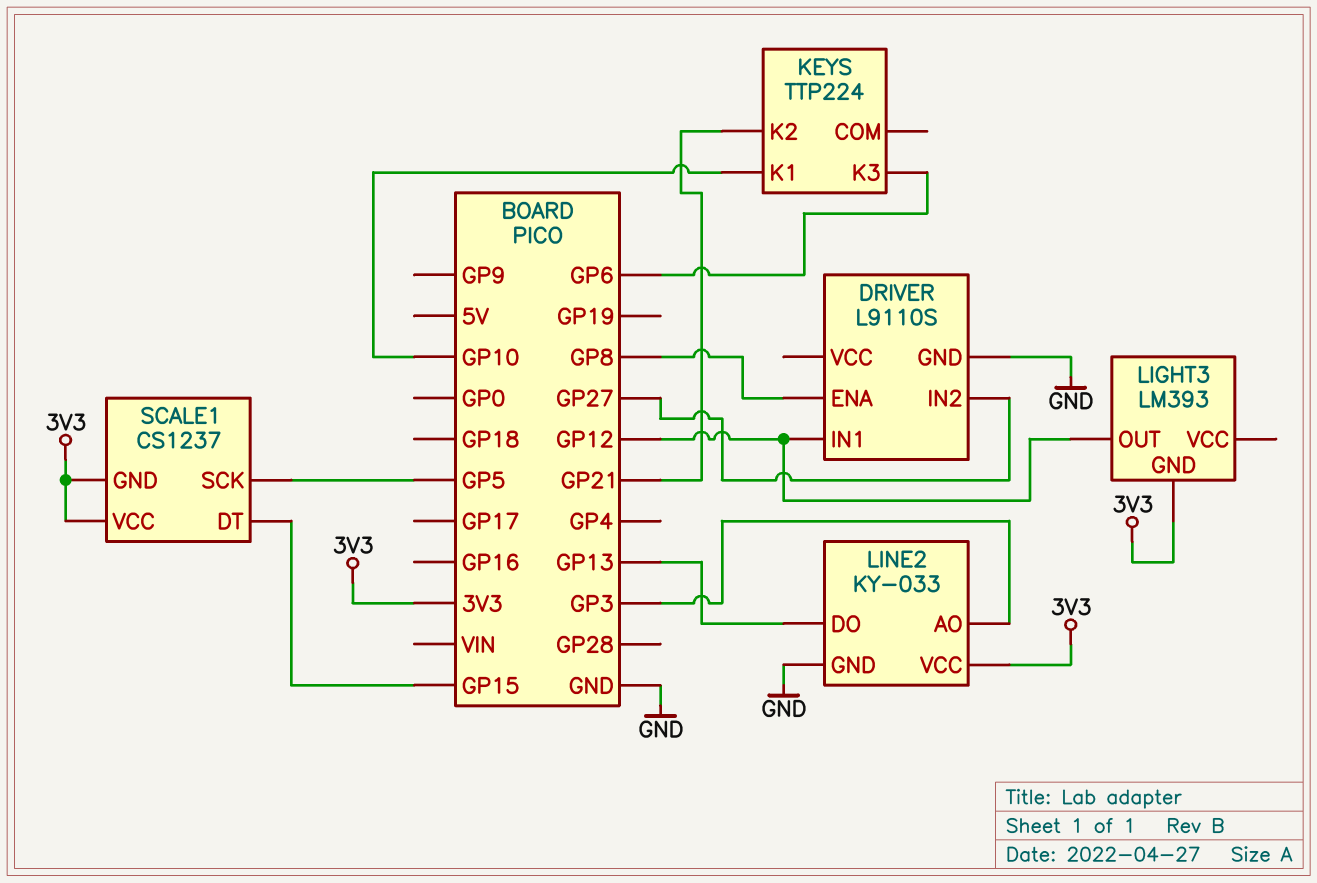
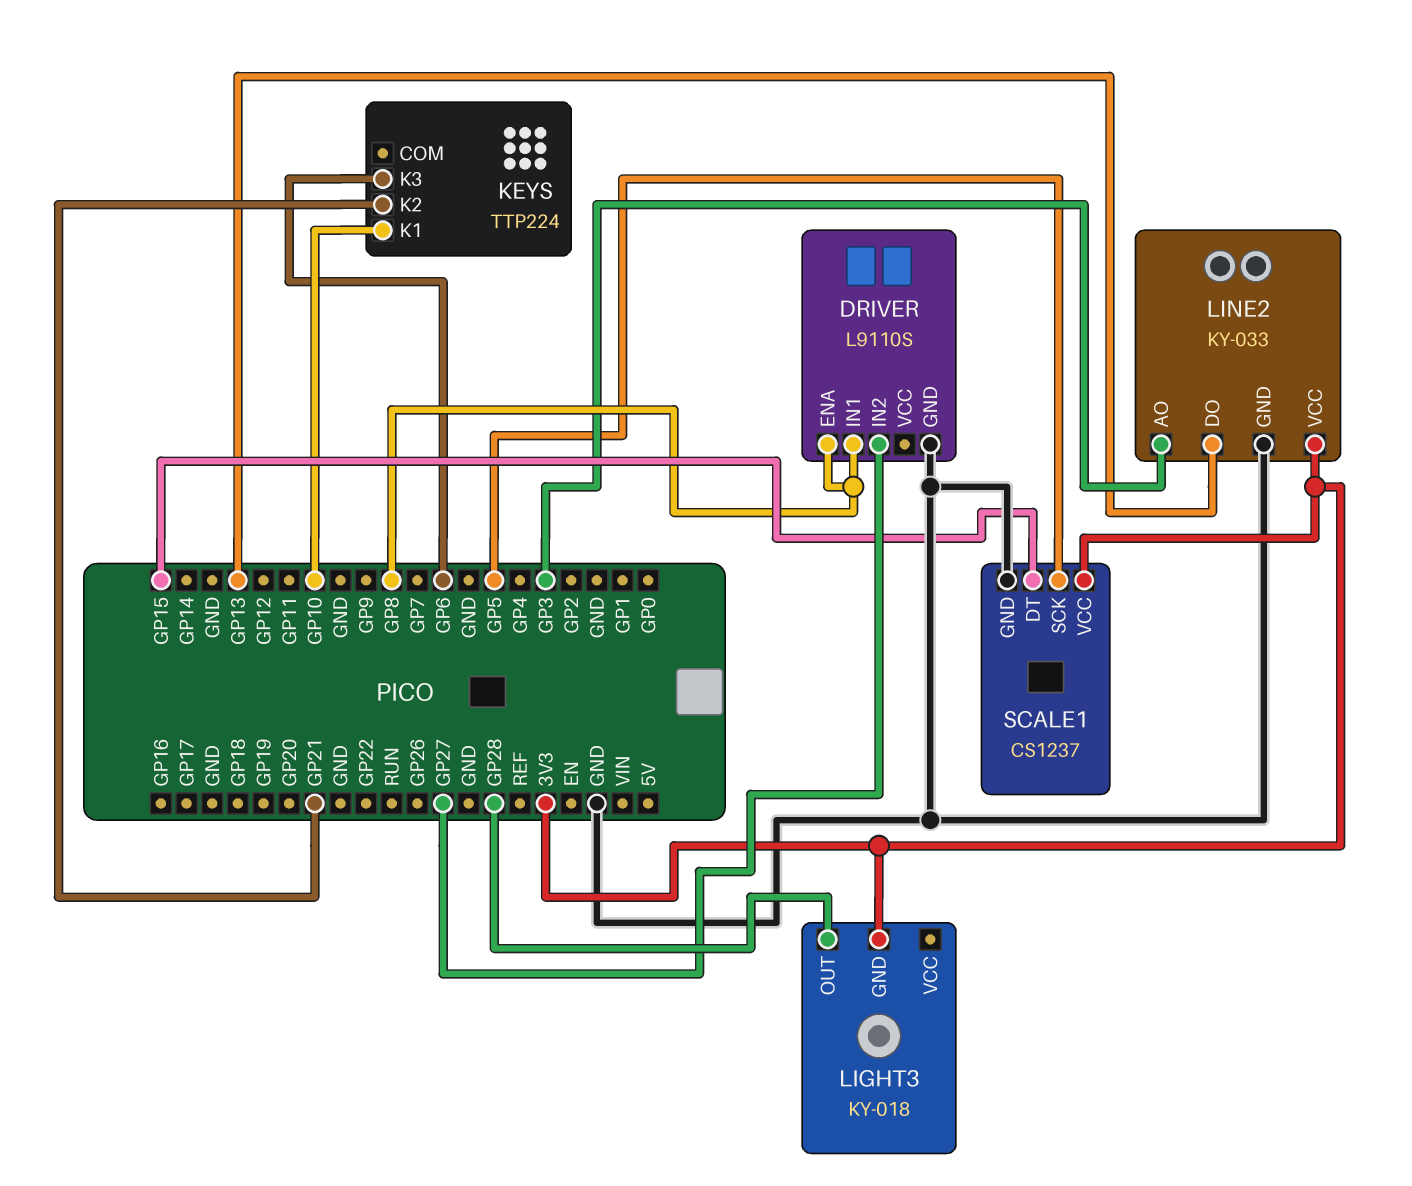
DRIVER pin IN1: GP12 -> GP8
LIGHT3: LM393 -> KY-018
LIGHT3 pin OUT: GP12 -> GP28
SCALE1 pin GND: 3V3 -> GND

